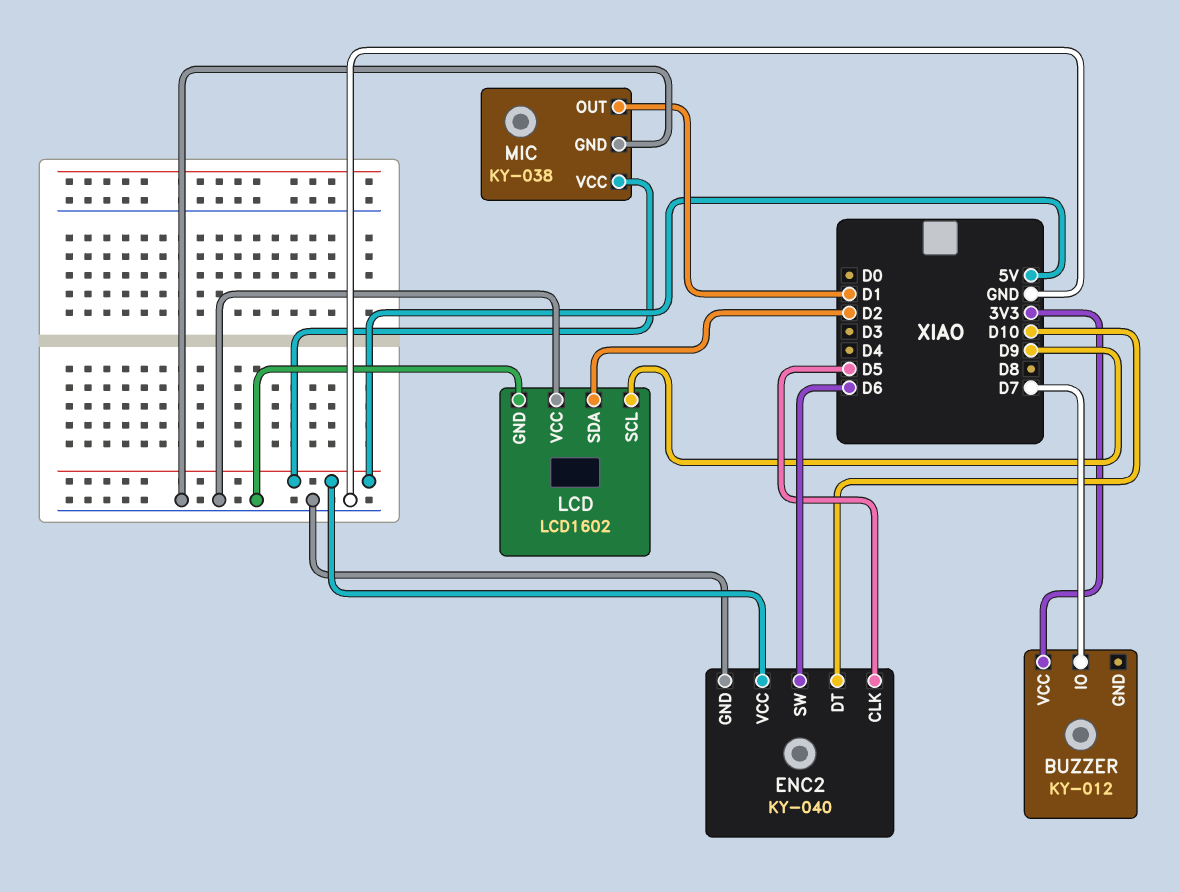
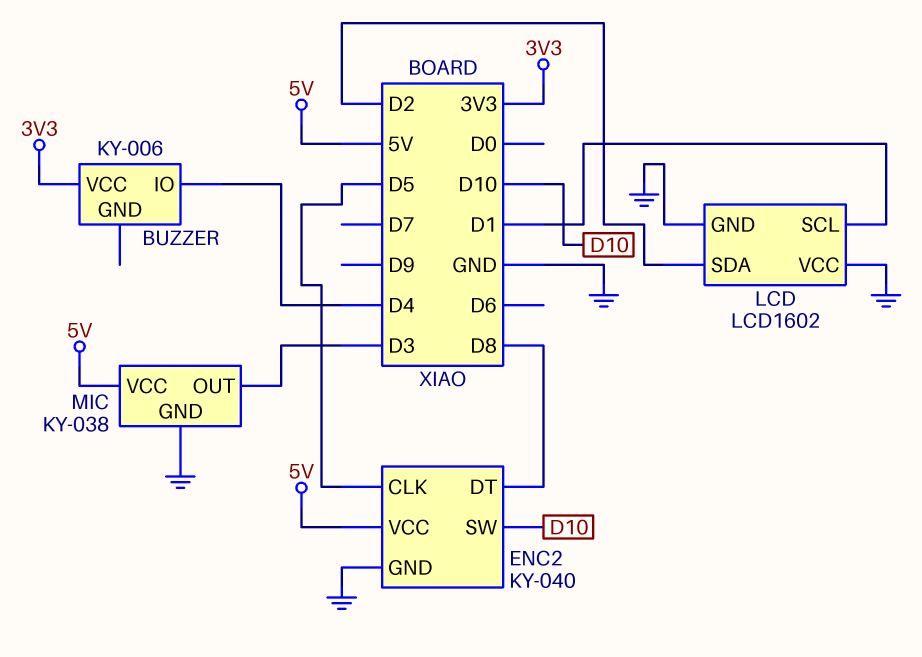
BUZZER: KY-012 -> KY-006
BUZZER pin IO: D7 -> D4
ENC2 pin DT: D10 -> D8
ENC2 pin SW: D6 -> D10
LCD pin SCL: D9 -> D1
MIC pin OUT: D1 -> D3

